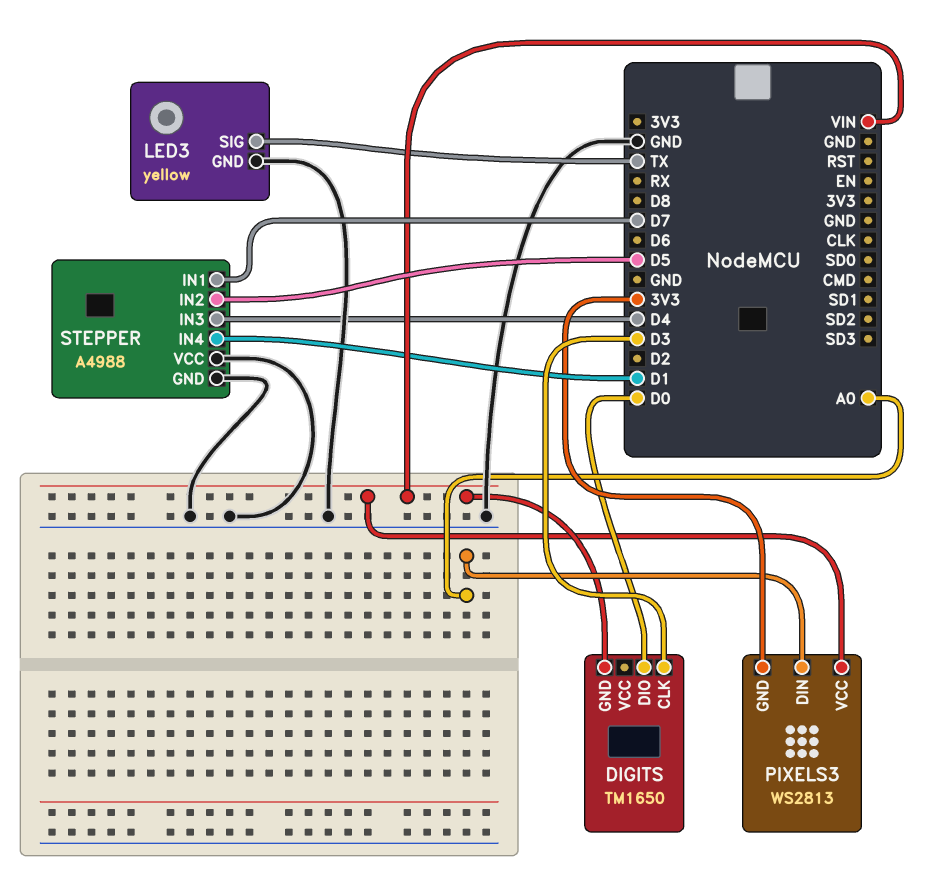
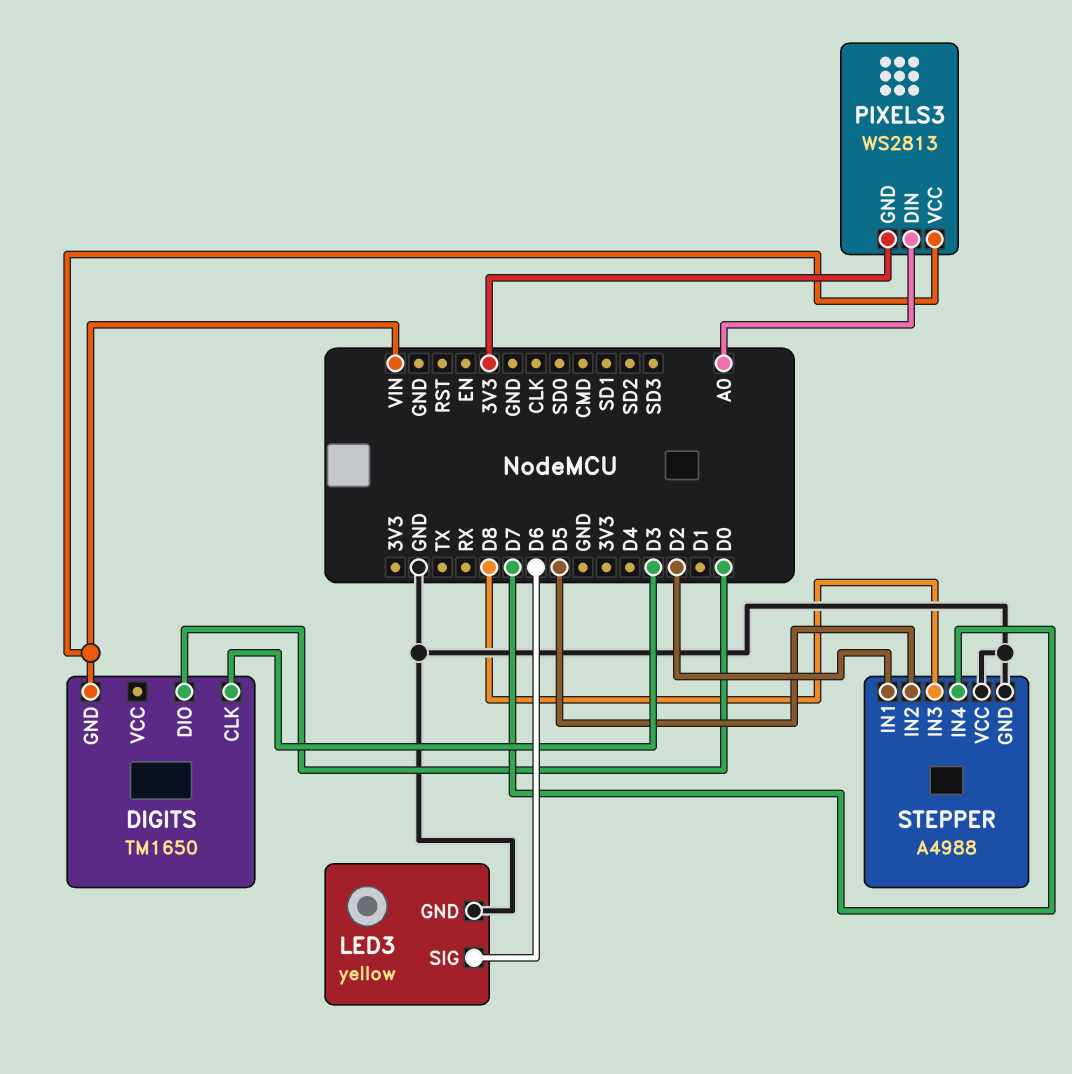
LED3 pin SIG: TX -> D6
STEPPER pin IN1: D7 -> D2
STEPPER pin IN3: D4 -> D8
STEPPER pin IN4: D1 -> D7

